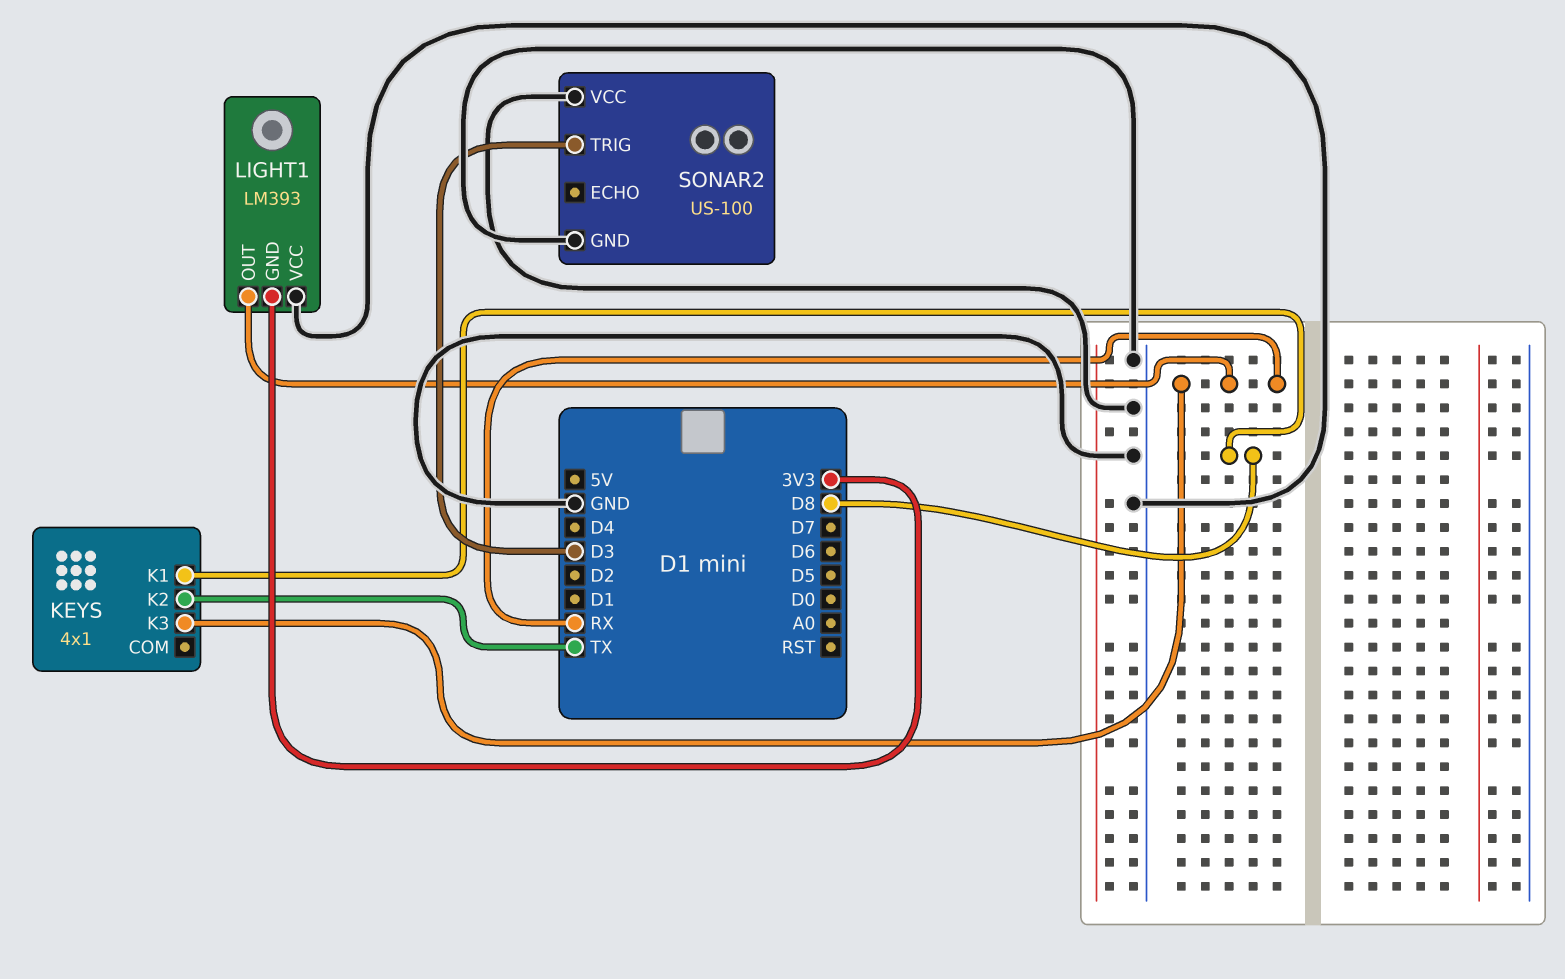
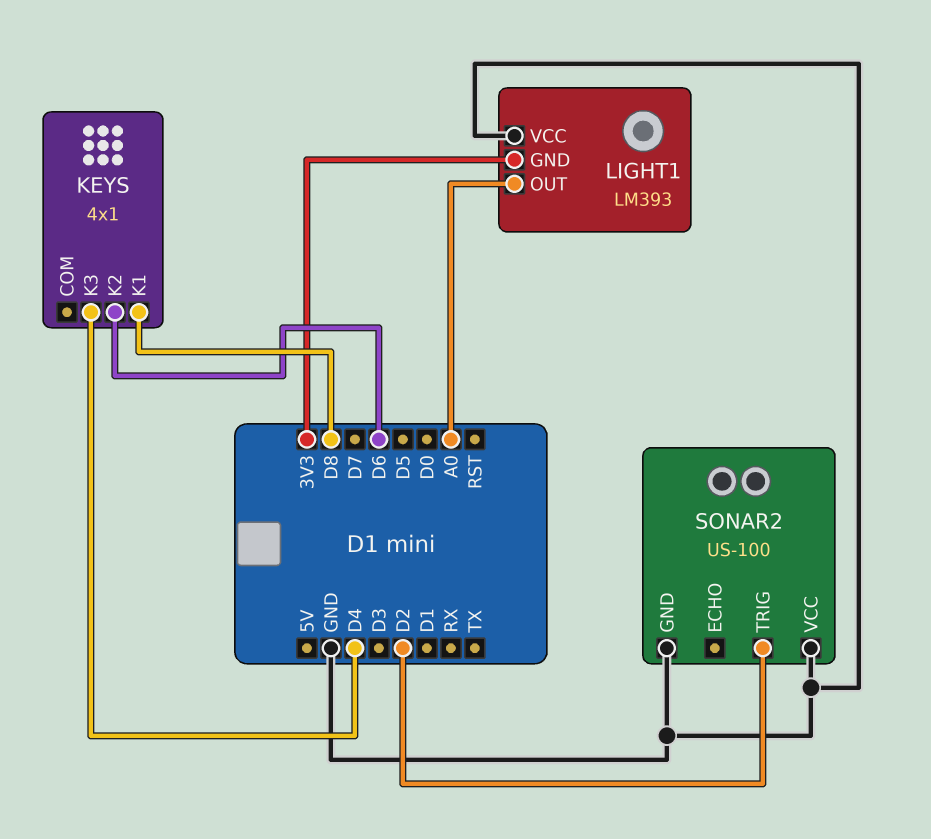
KEYS pin K2: TX -> D6
KEYS pin K3: RX -> D4
LIGHT1 pin OUT: RX -> A0
SONAR2 pin TRIG: D3 -> D2

